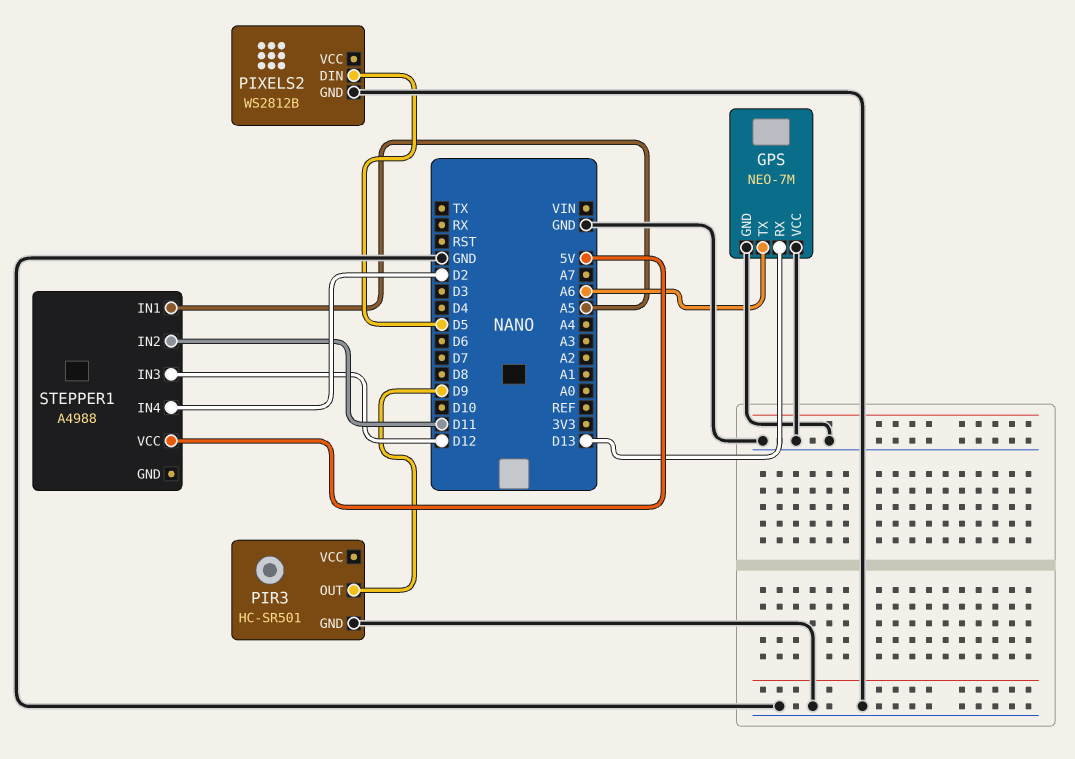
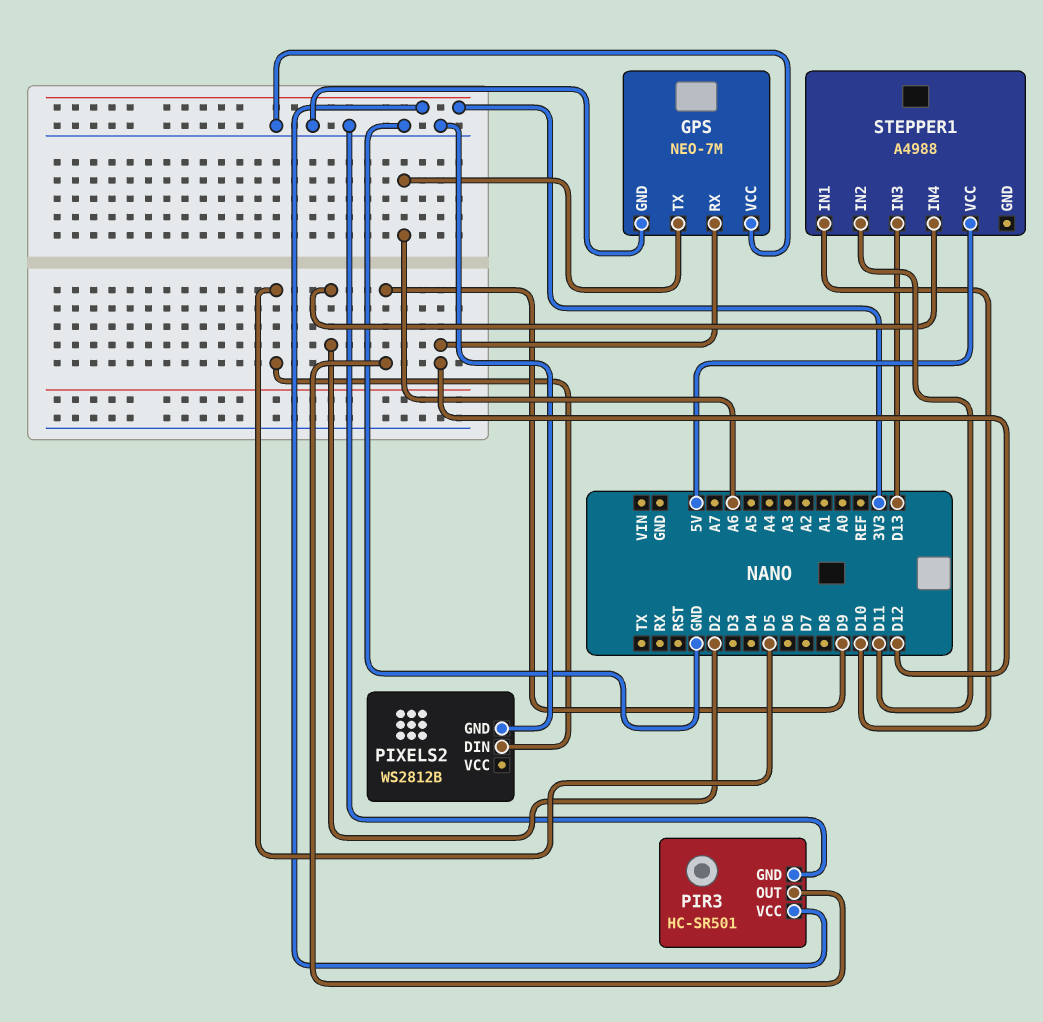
GPS pin RX: D13 -> D12
PIR3 pin VCC: none -> 3V3
STEPPER1 pin IN1: A5 -> D10
STEPPER1 pin IN3: D12 -> D13

